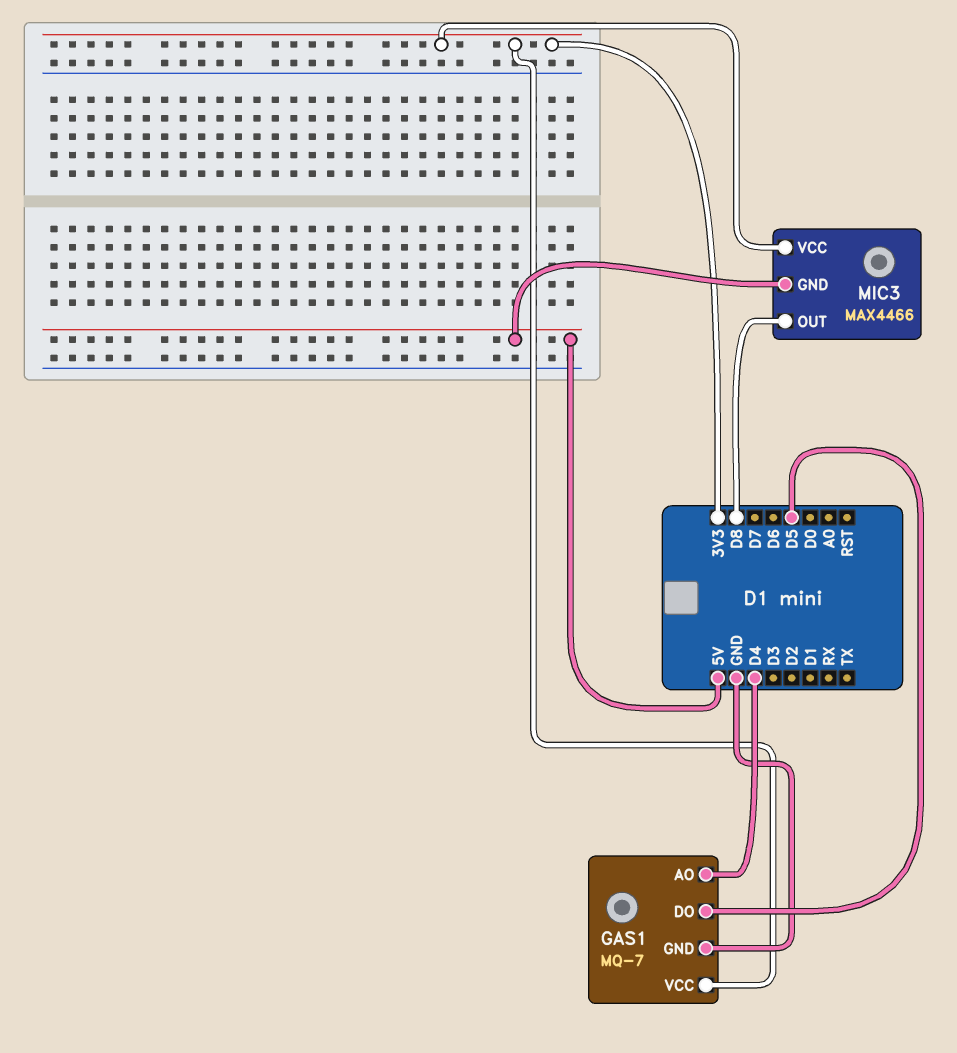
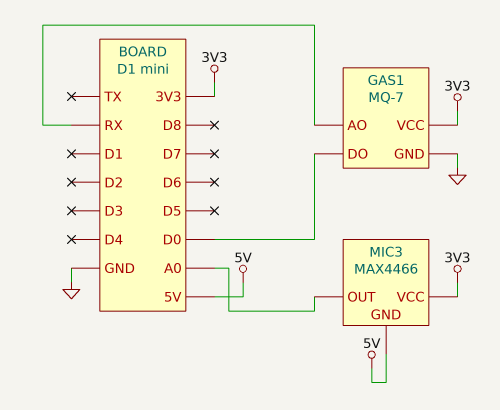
GAS1 pin AO: D4 -> RX
GAS1 pin DO: D5 -> D0
MIC3 pin OUT: D8 -> A0

